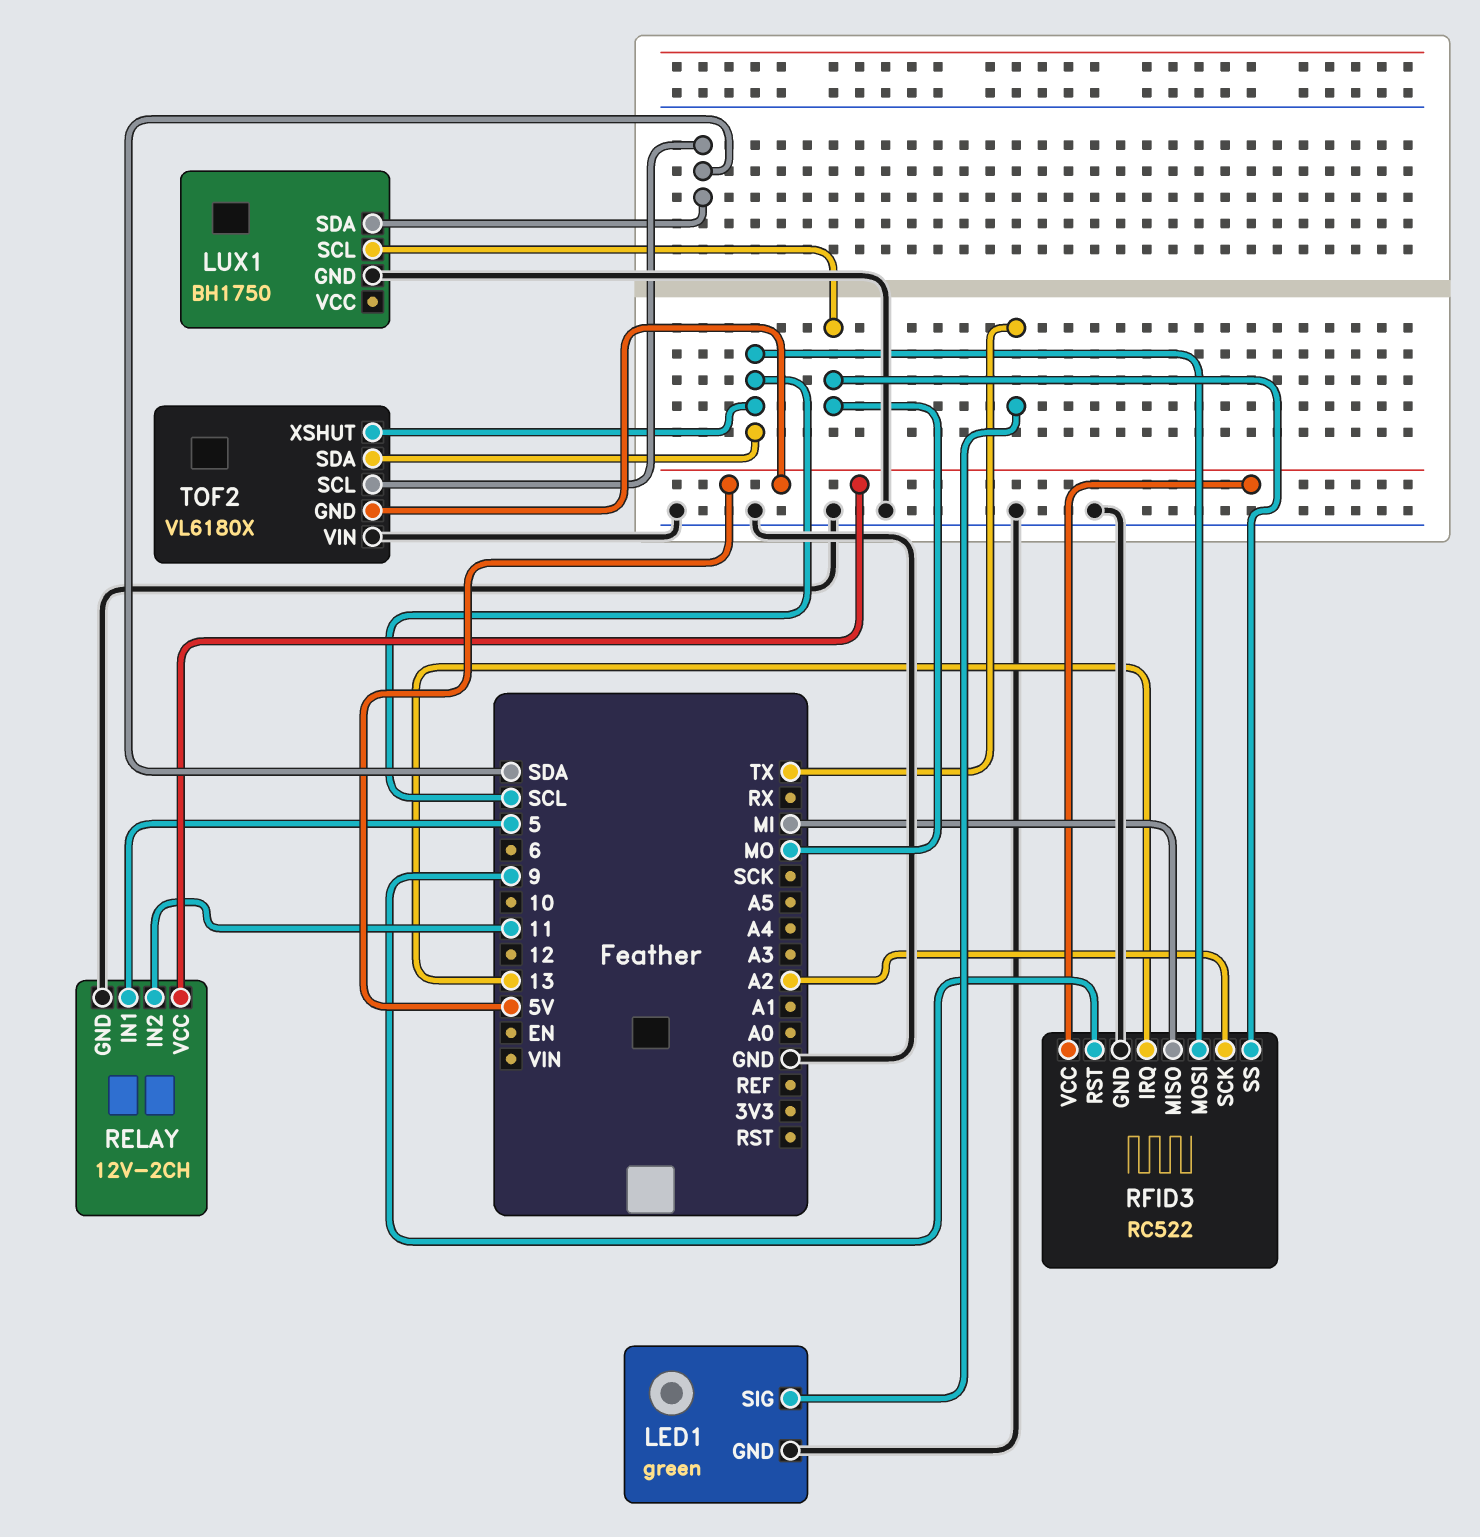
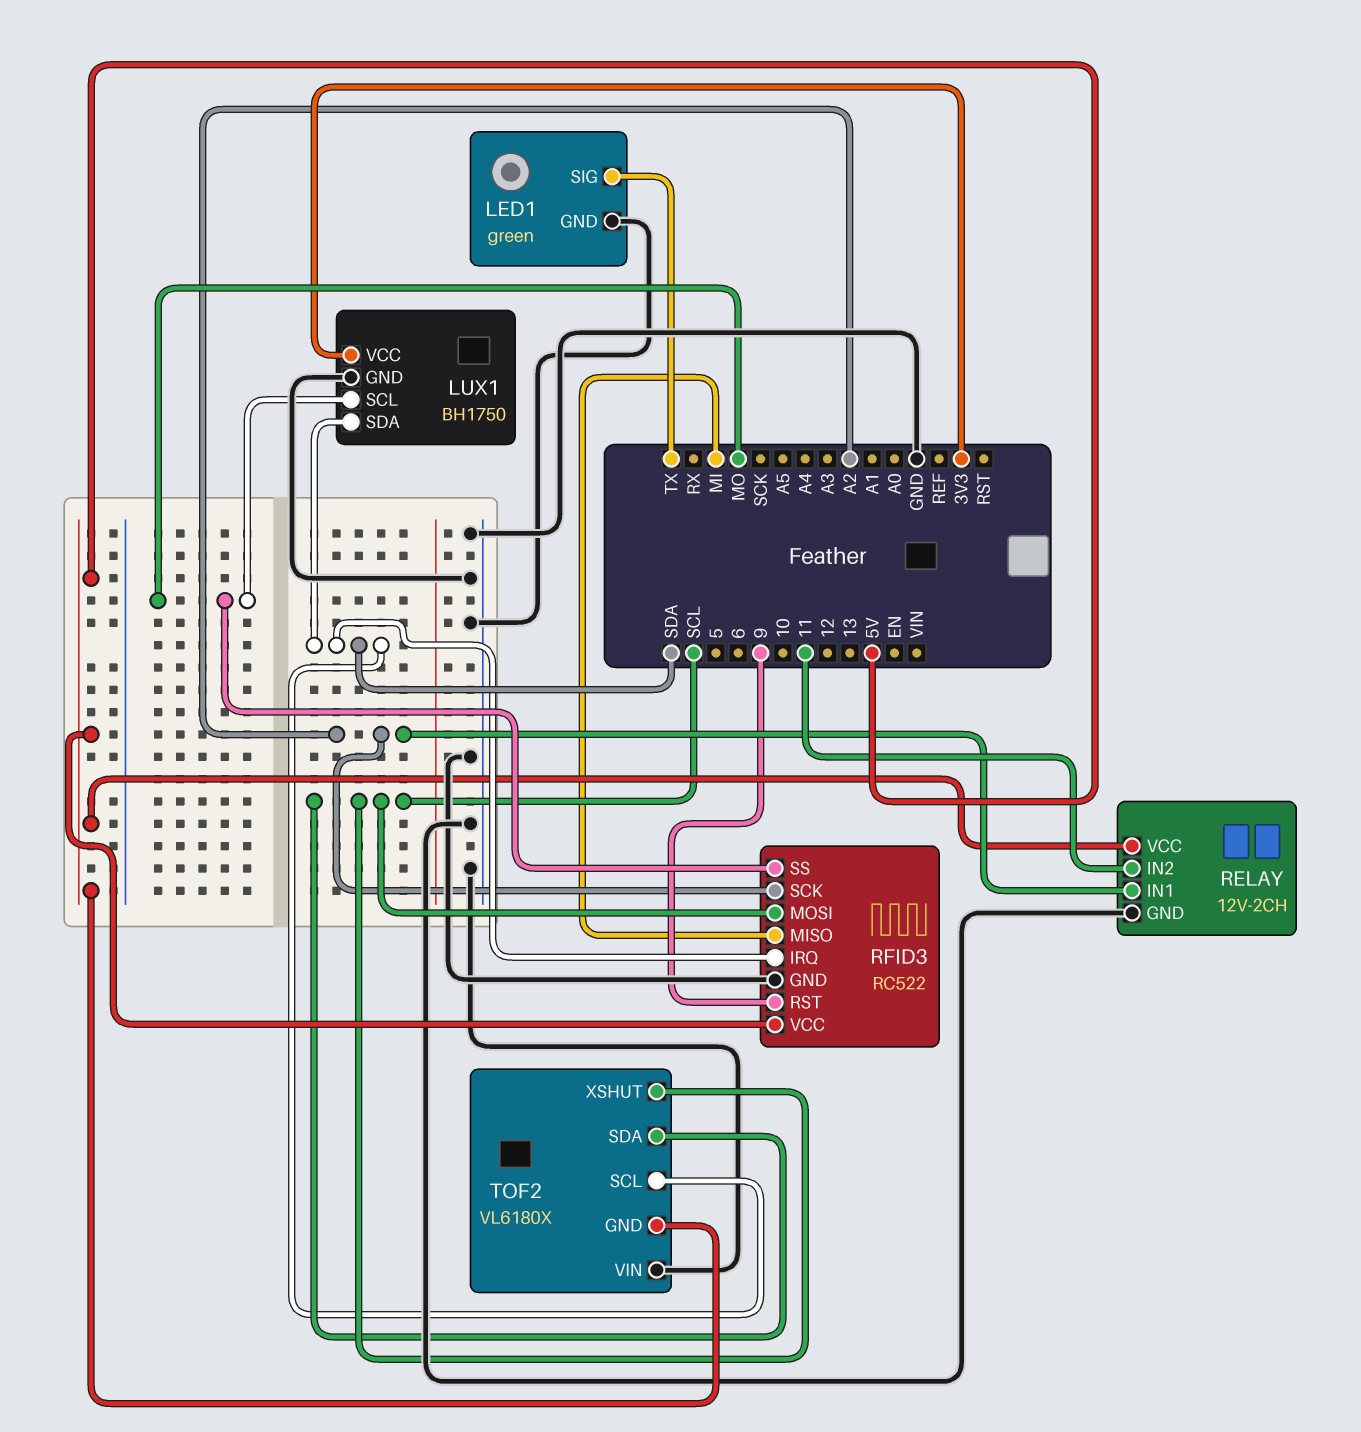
LUX1 pin VCC: none -> 3V3
RELAY pin IN1: 5 -> A2
RFID3 pin IRQ: 13 -> SDA

